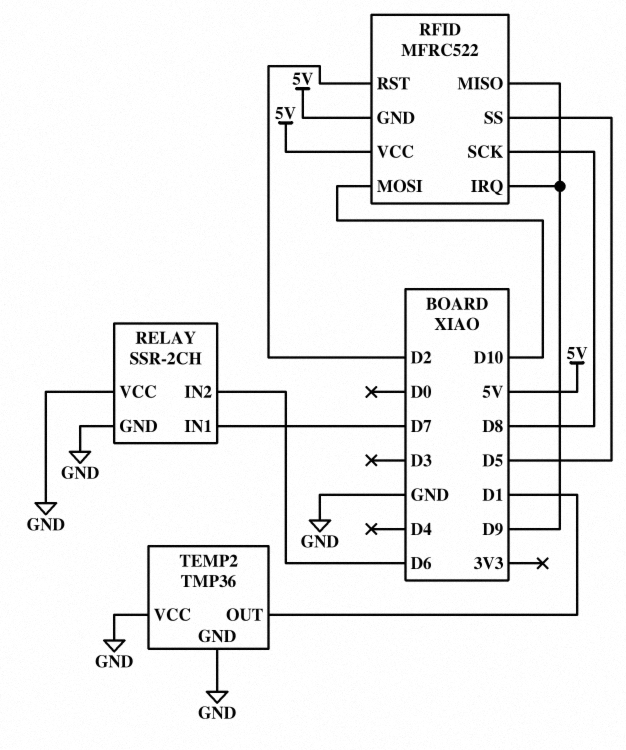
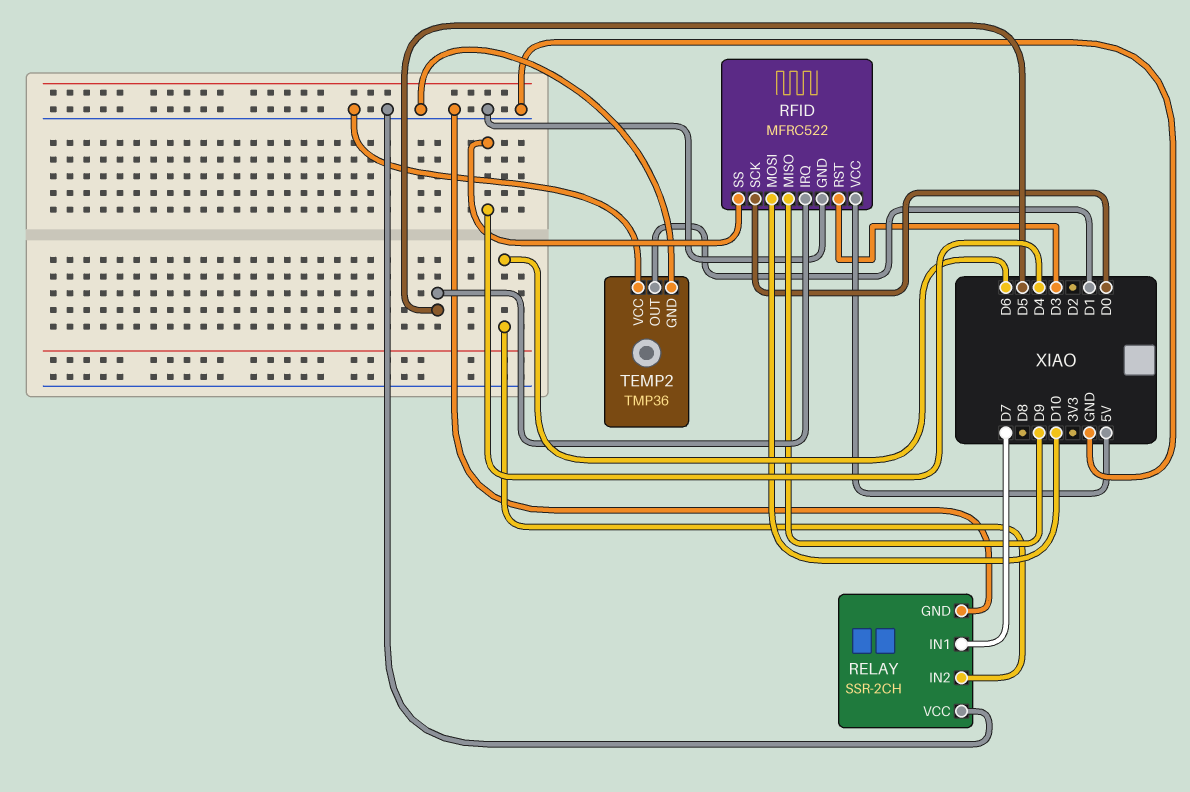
RFID pin GND: 5V -> GND
RFID pin IRQ: D9 -> D5
RFID pin RST: D2 -> D3
RFID pin SCK: D8 -> D0
RFID pin SS: D5 -> D4

